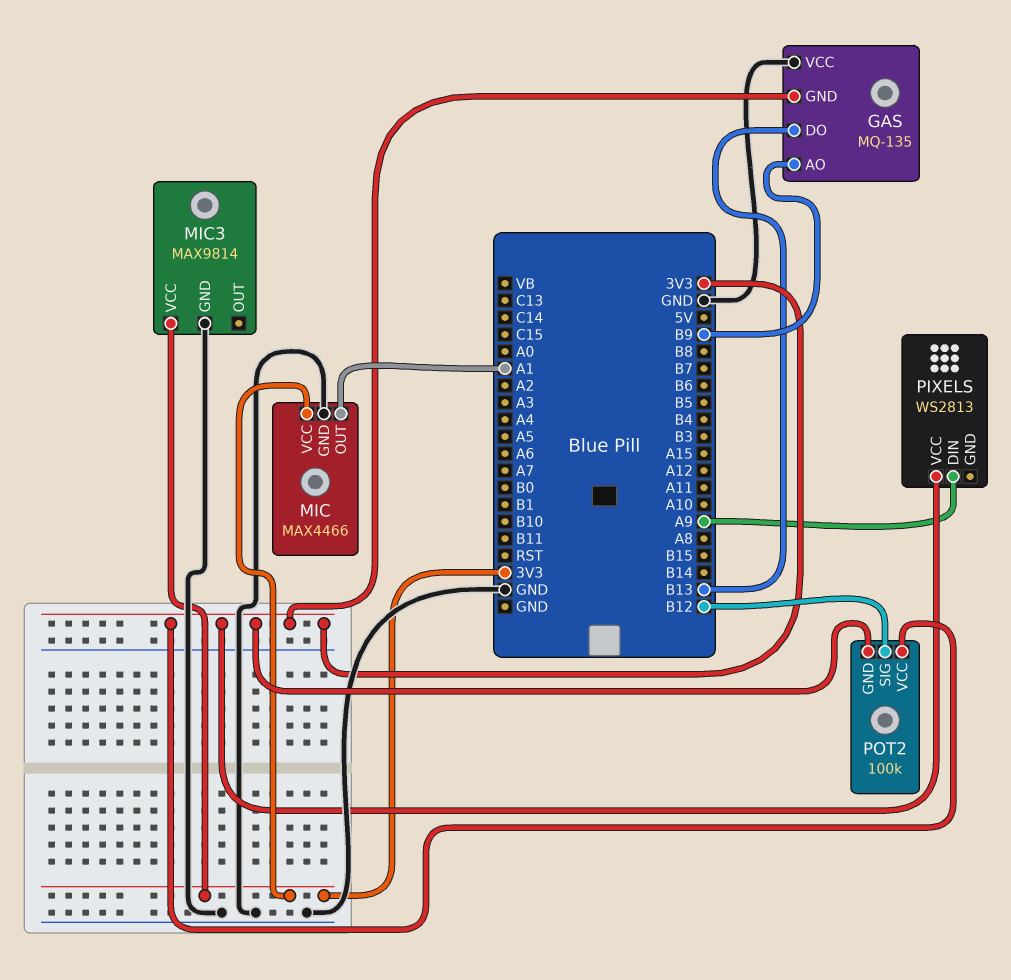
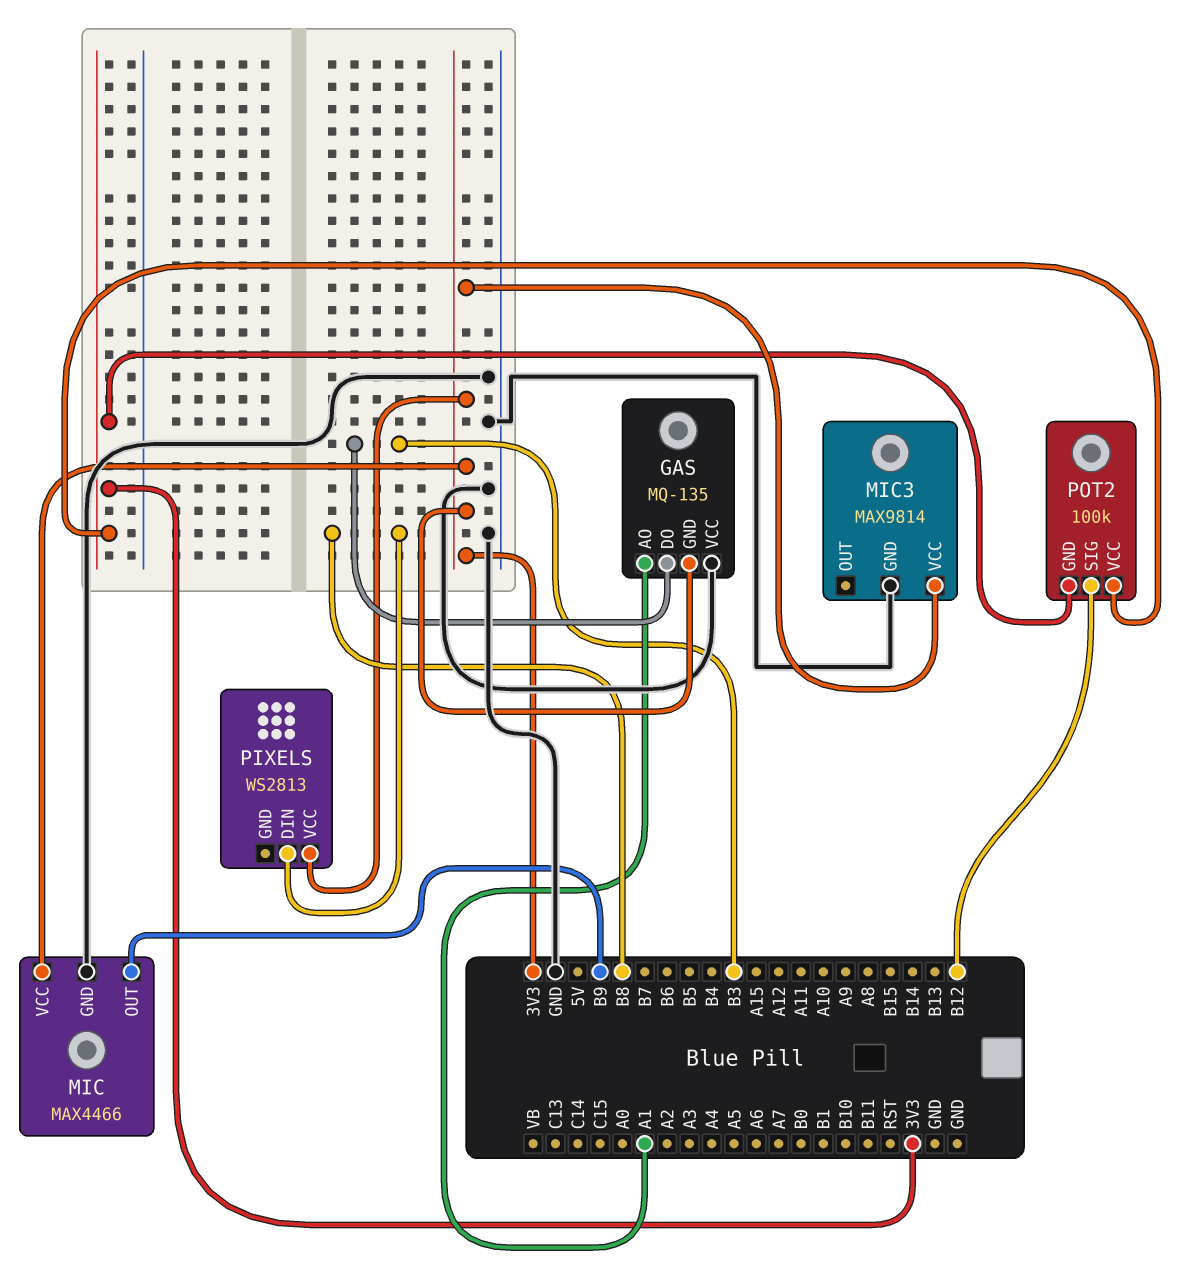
GAS pin AO: B9 -> A1
GAS pin DO: B13 -> B3
MIC pin OUT: A1 -> B9
PIXELS pin DIN: A9 -> B8

